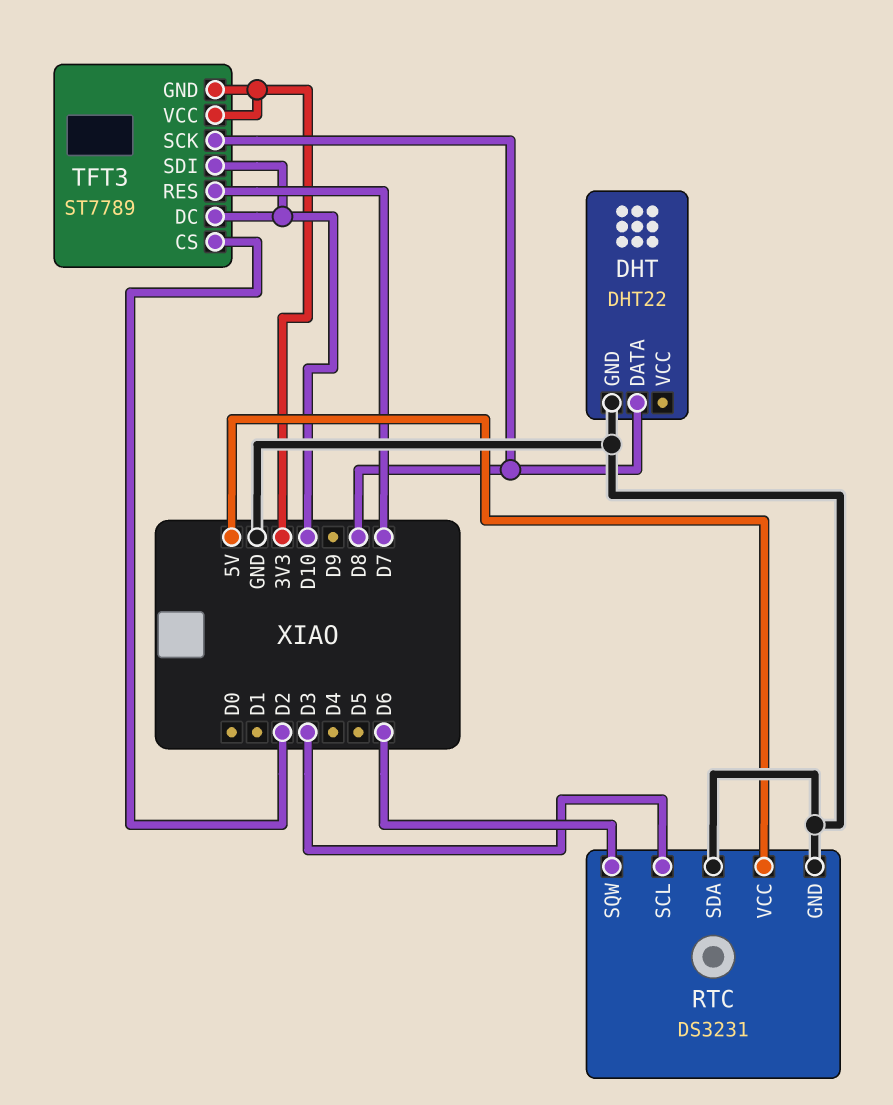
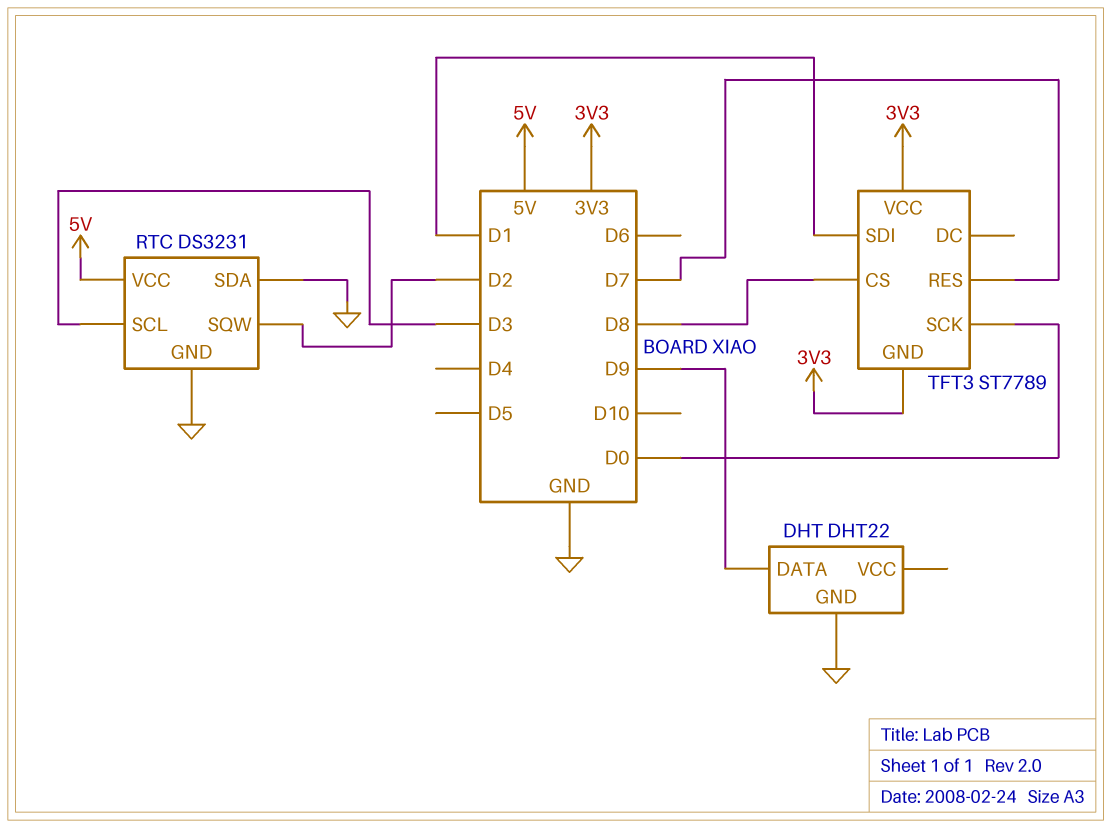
DHT pin DATA: D8 -> D9
RTC pin SQW: D6 -> D2
TFT3 pin CS: D2 -> D8
TFT3 pin DC: D10 -> none
TFT3 pin SCK: D8 -> D0
TFT3 pin SDI: D10 -> D1

